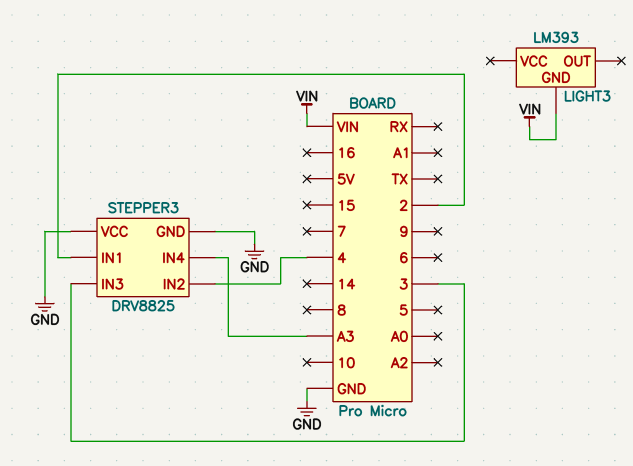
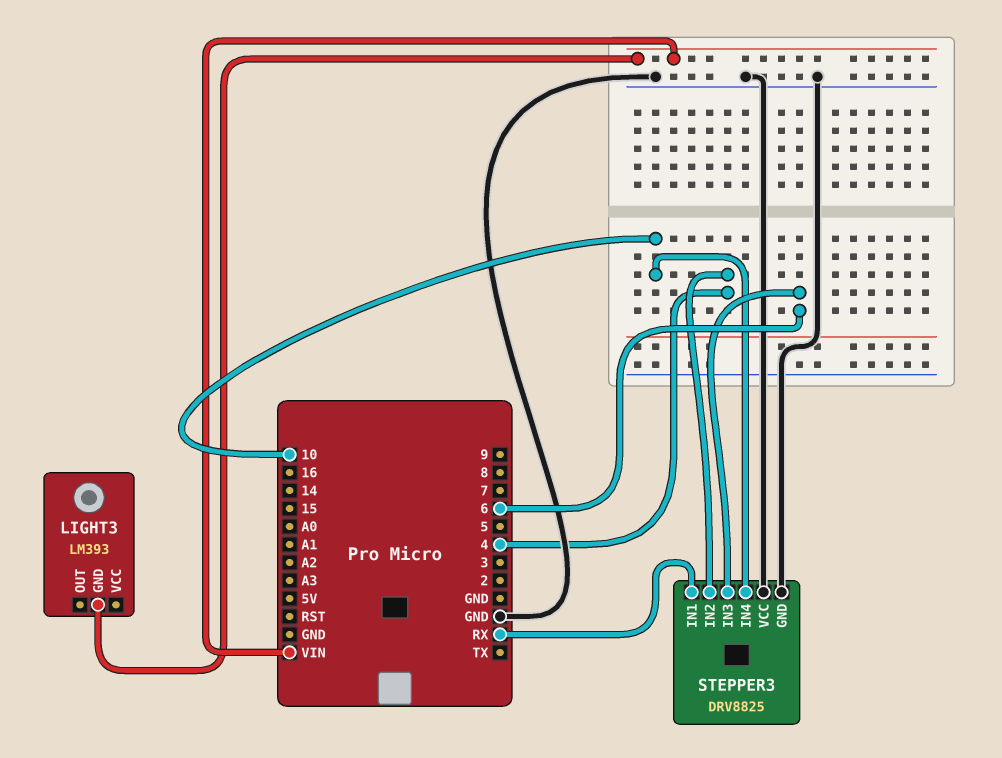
STEPPER3 pin IN1: 2 -> RX
STEPPER3 pin IN3: 3 -> 6
STEPPER3 pin IN4: A3 -> 10

